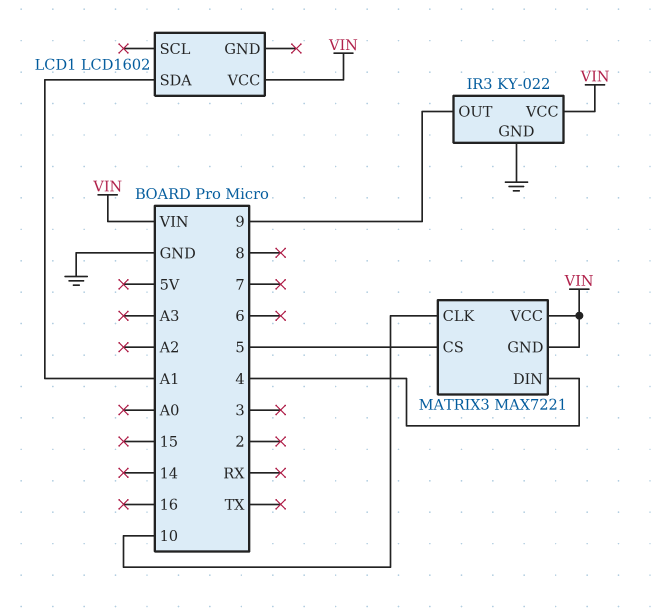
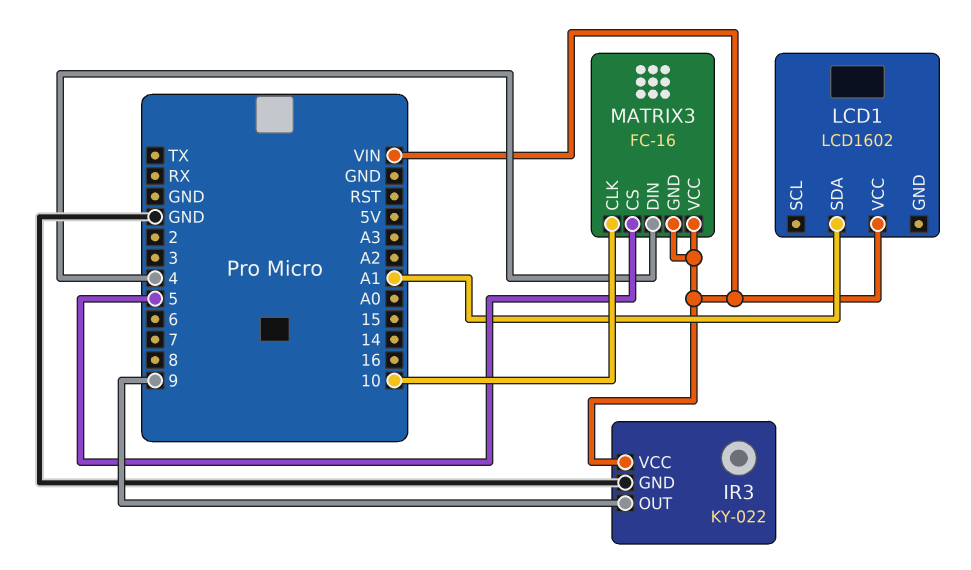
MATRIX3: MAX7221 -> FC-16

